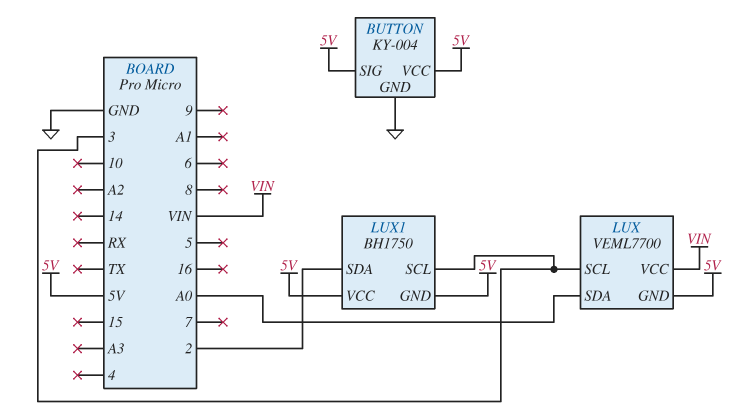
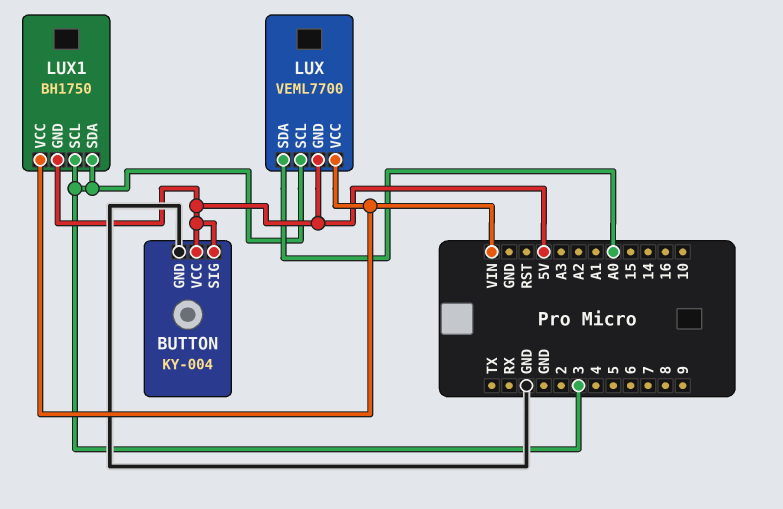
LUX1 pin SDA: 2 -> 3
LUX1 pin VCC: 5V -> VIN

